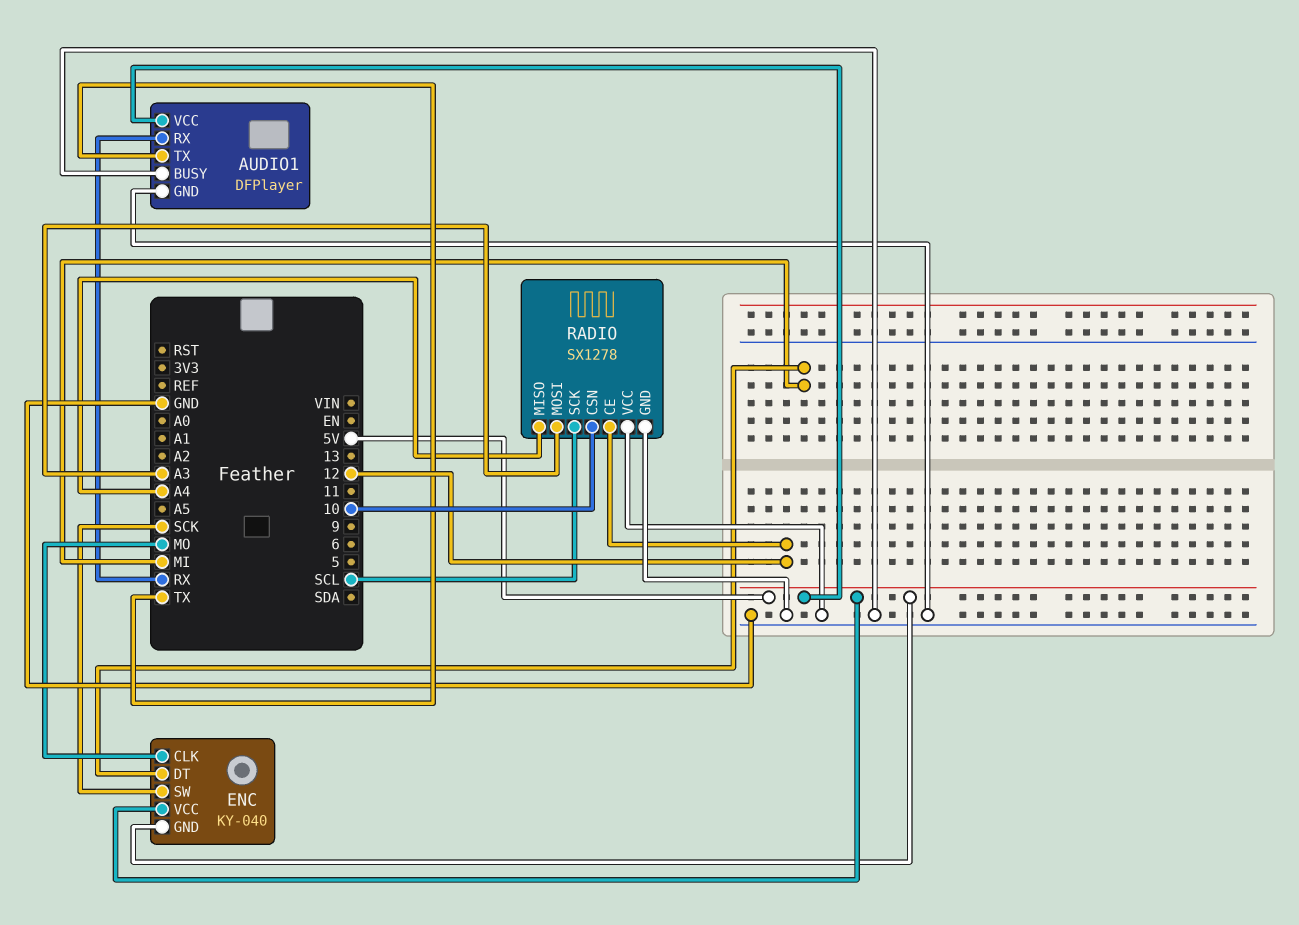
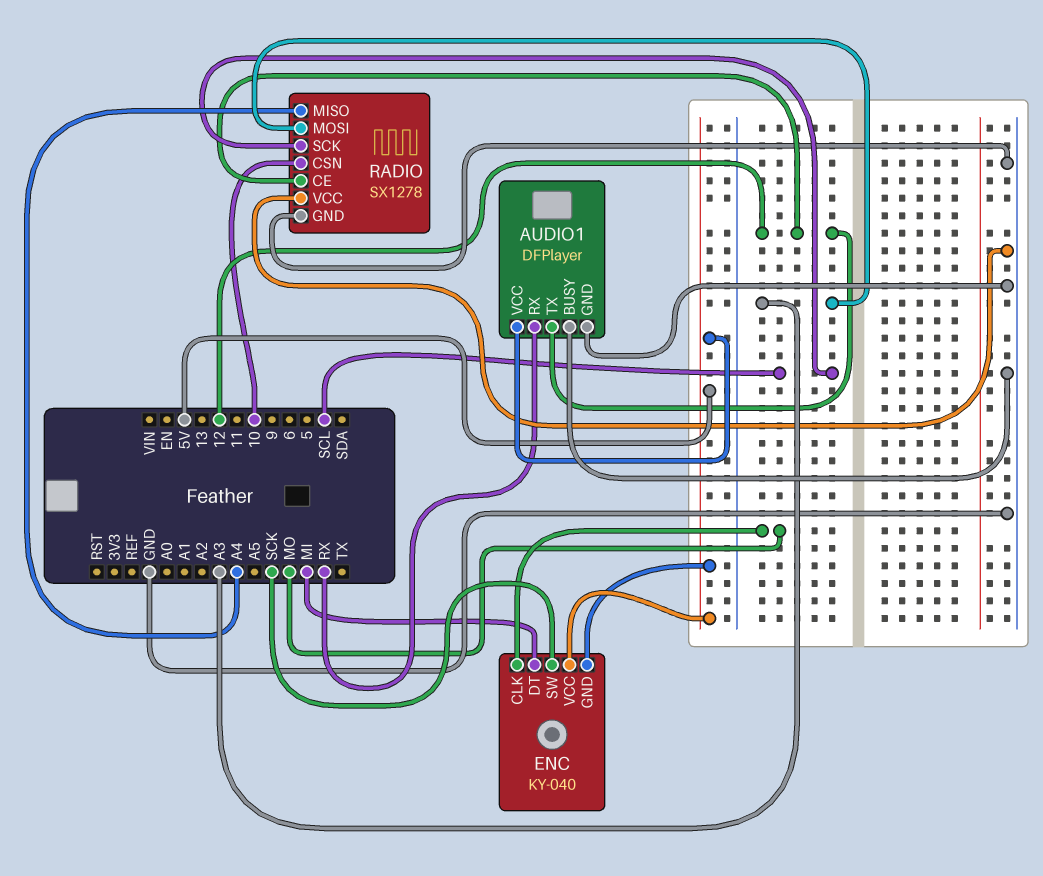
AUDIO1 pin TX: TX -> 12

